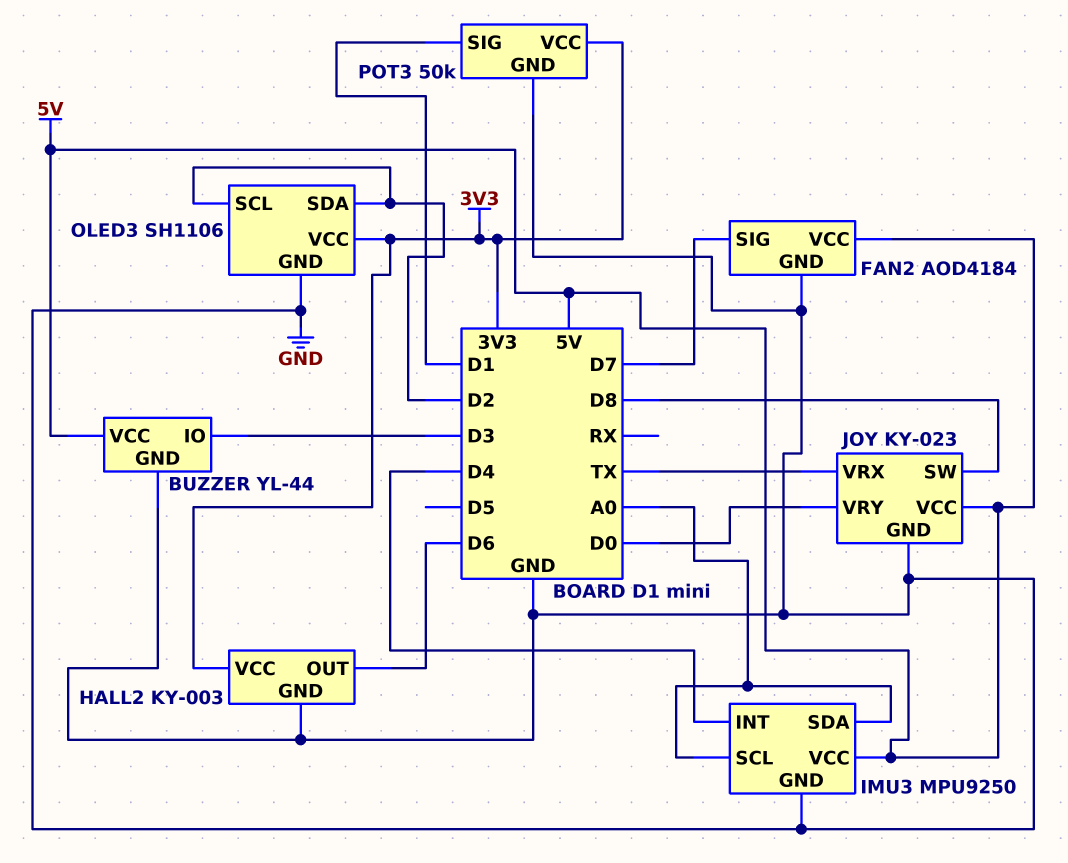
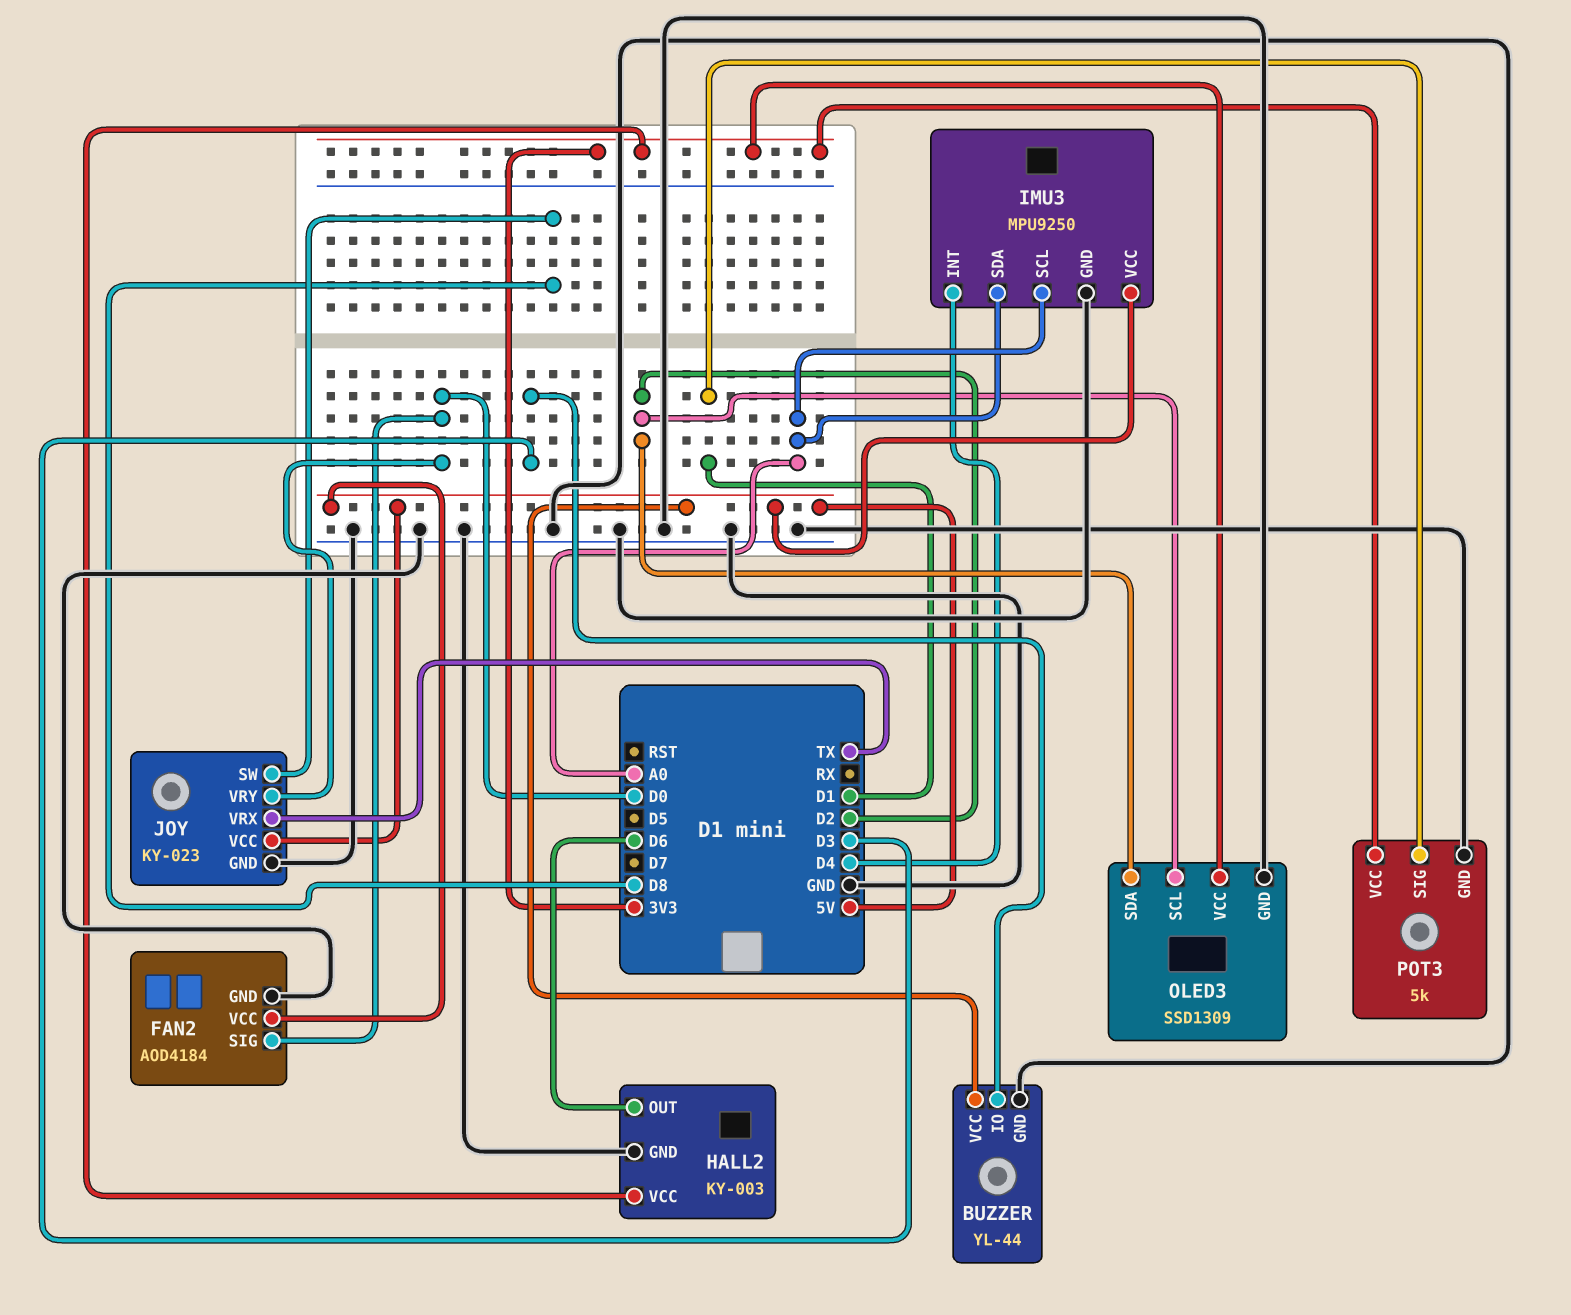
FAN2 pin SIG: D7 -> D0
OLED3: SH1106 -> SSD1309
POT3: 50k -> 5k

